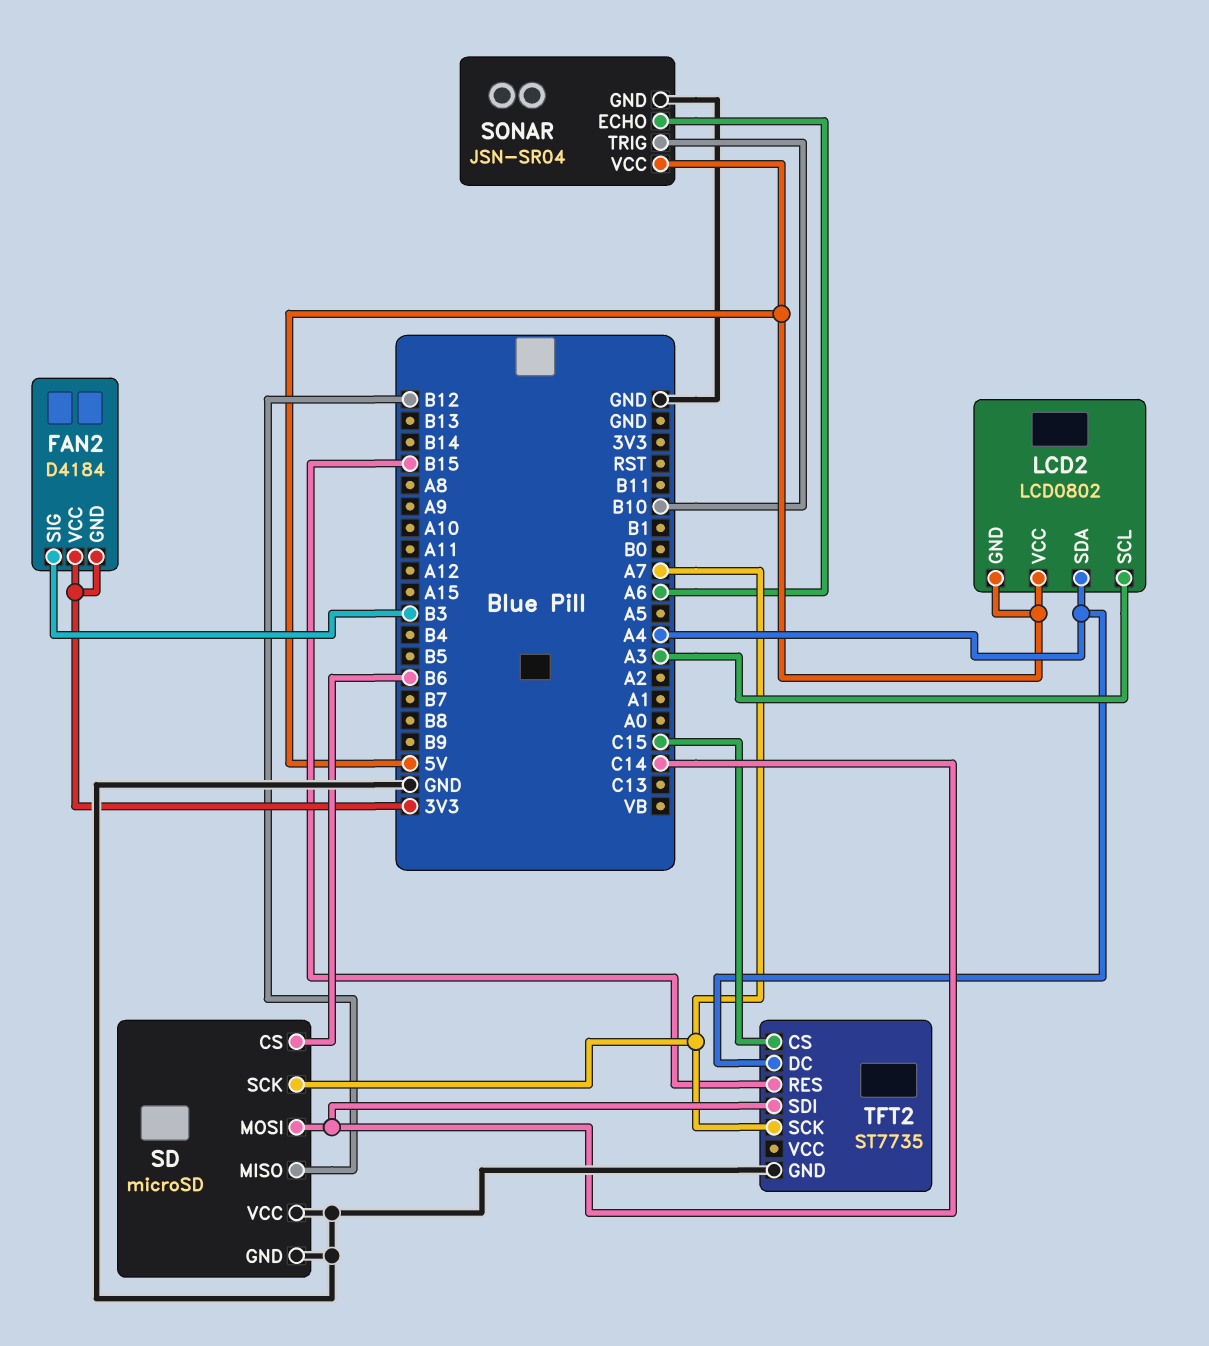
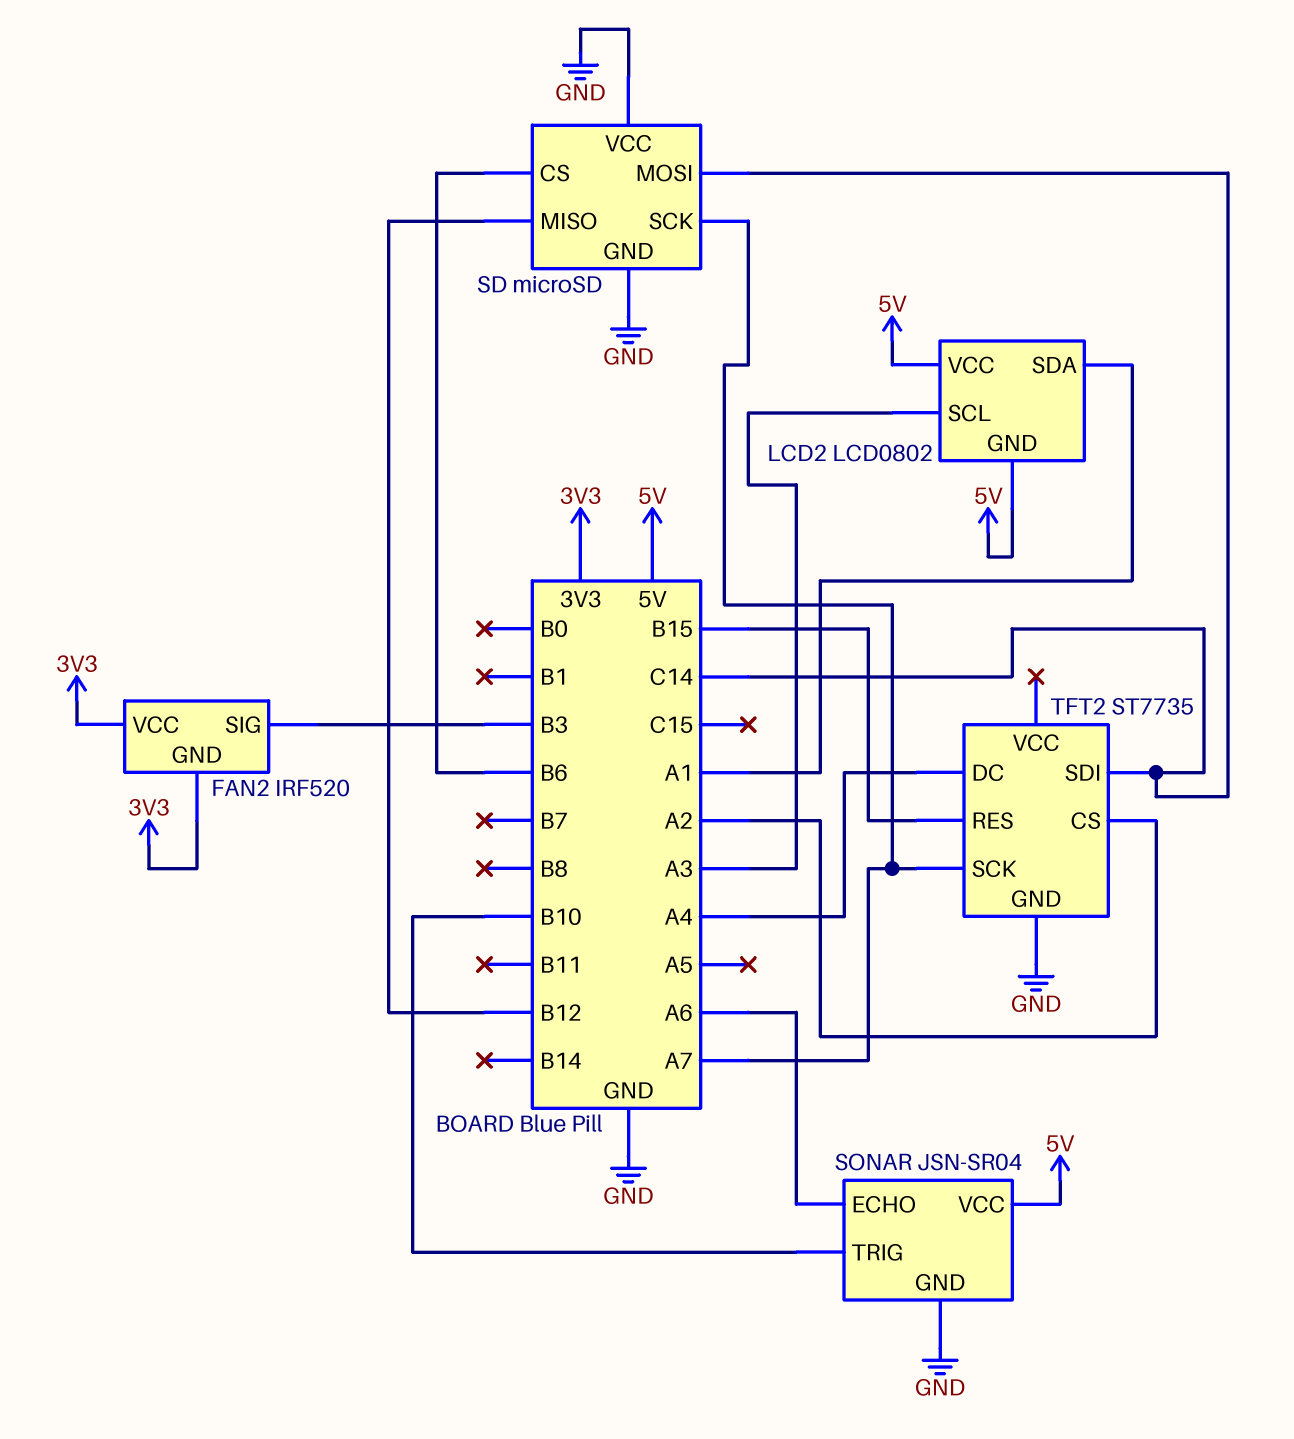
FAN2: D4184 -> IRF520
LCD2 pin SDA: A4 -> A1
TFT2 pin CS: C15 -> A2

